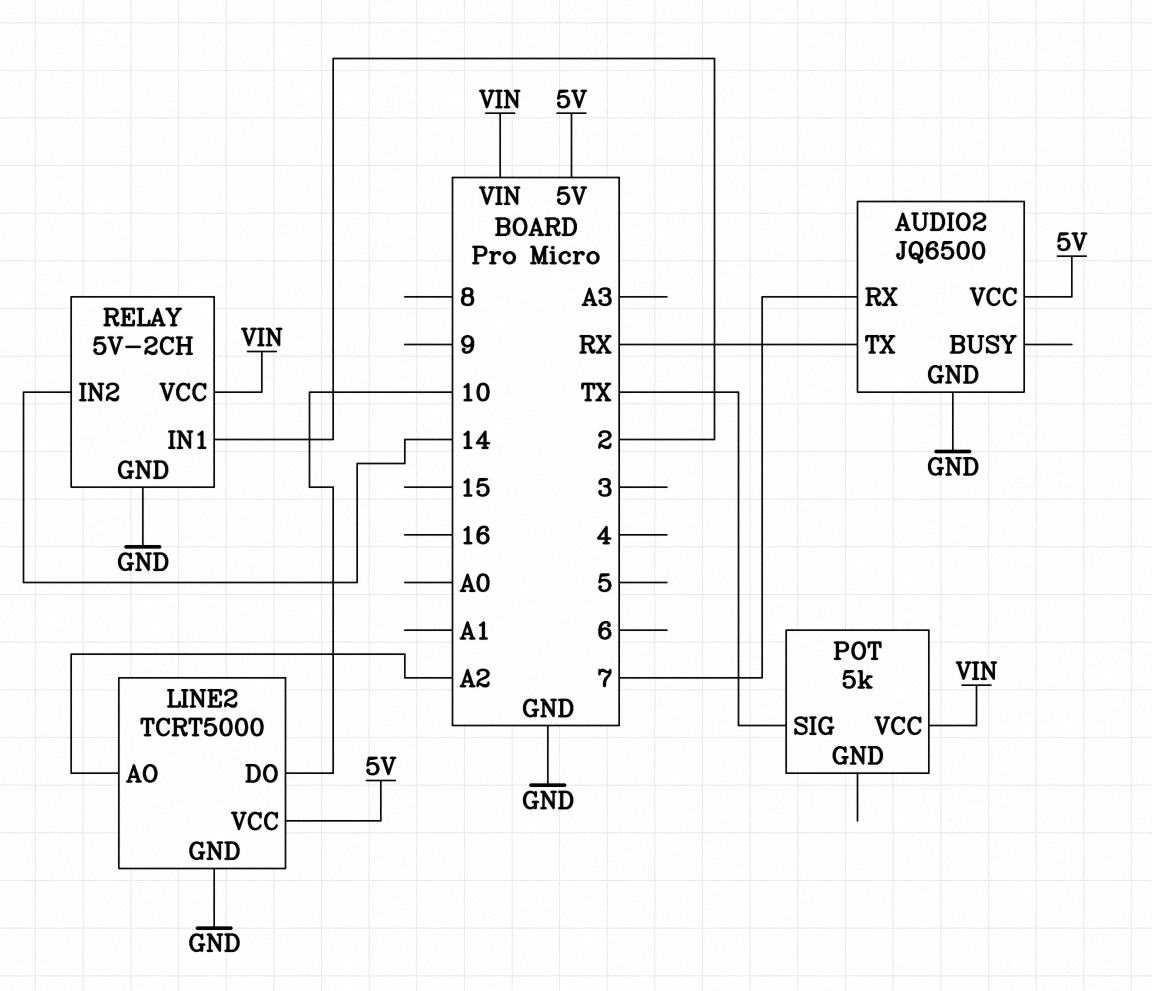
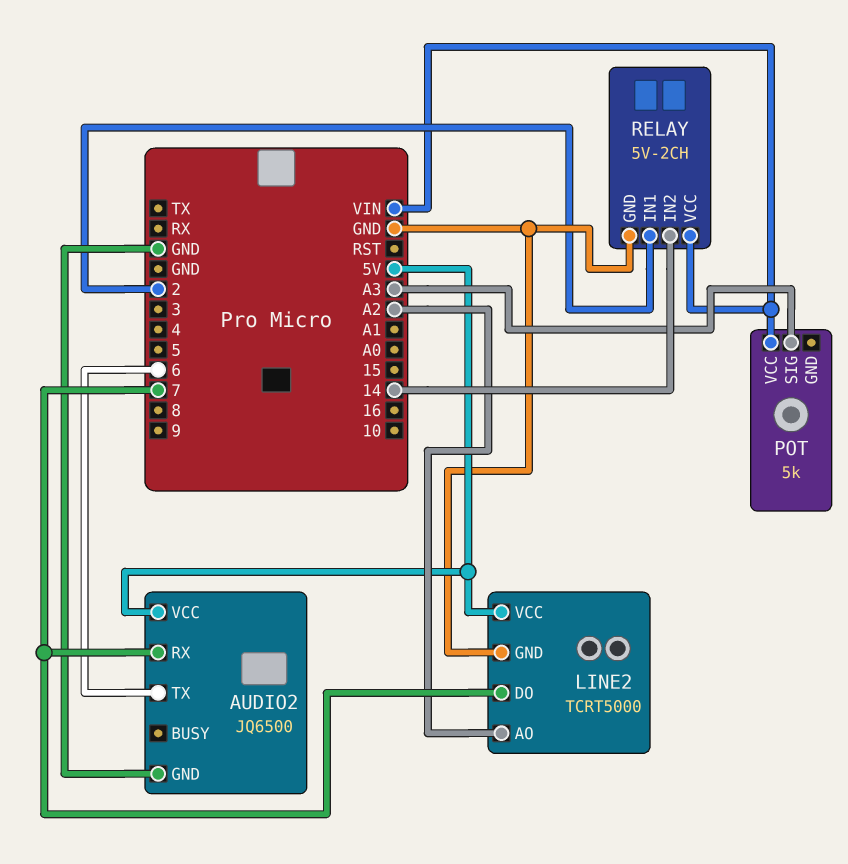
AUDIO2 pin TX: RX -> 6
LINE2 pin DO: 10 -> 7
POT pin SIG: TX -> A3

